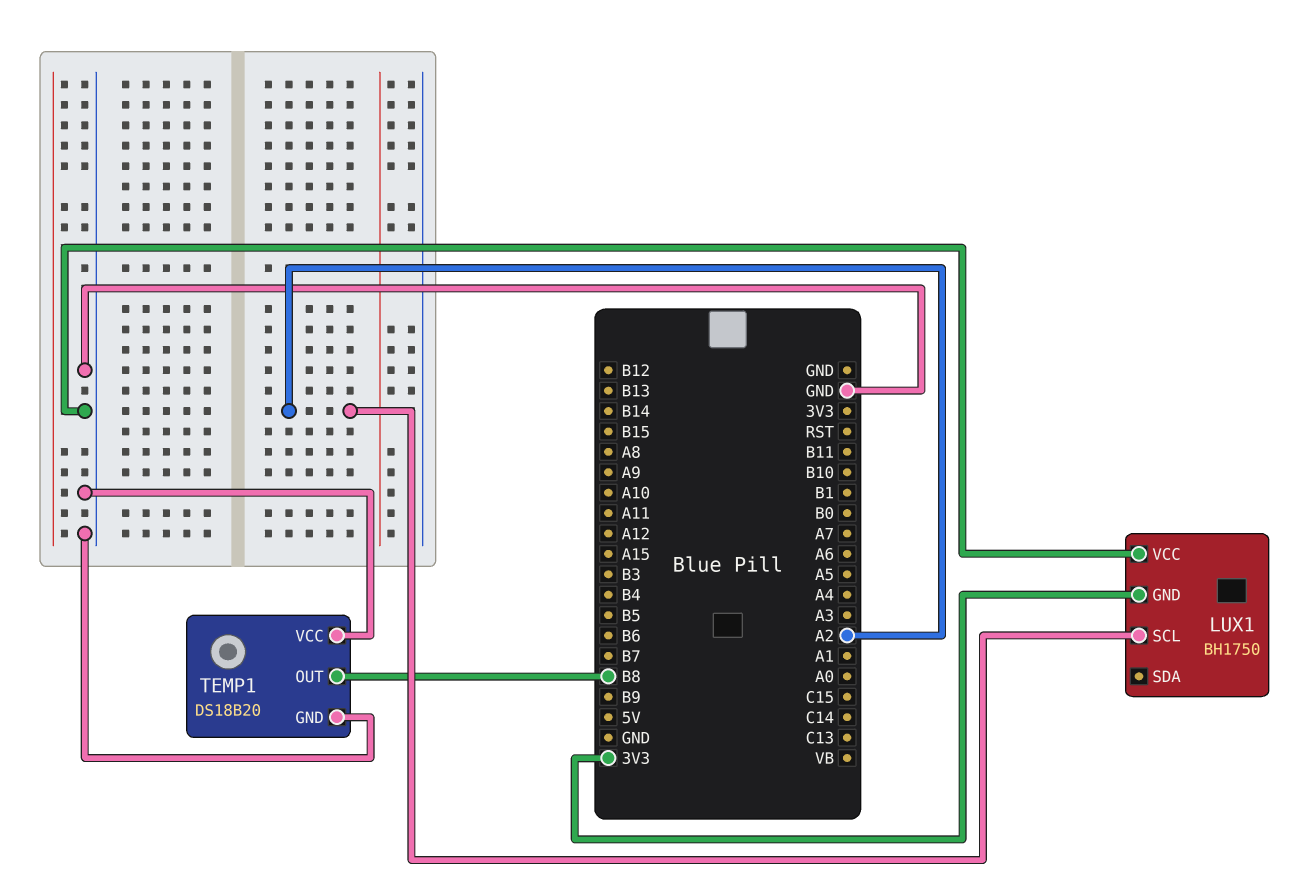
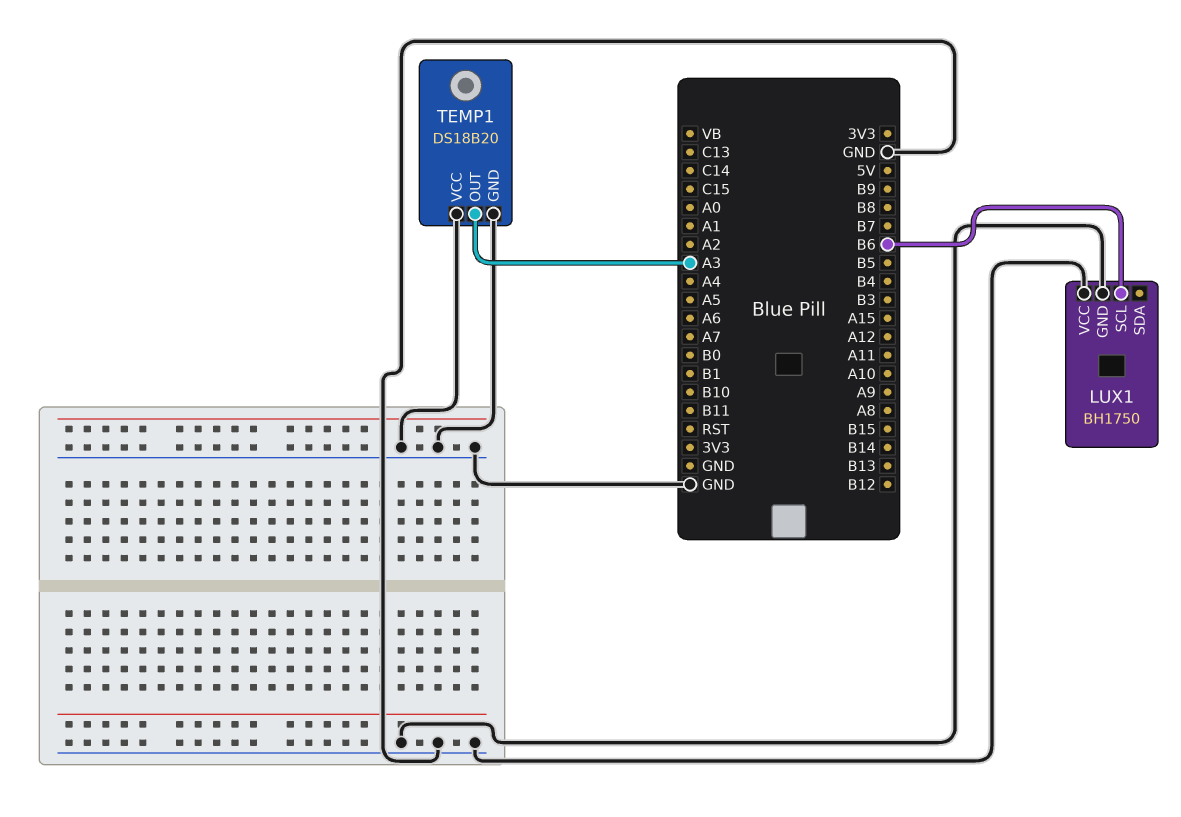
LUX1 pin GND: 3V3 -> GND
LUX1 pin SCL: A2 -> B6
TEMP1 pin OUT: B8 -> A3

